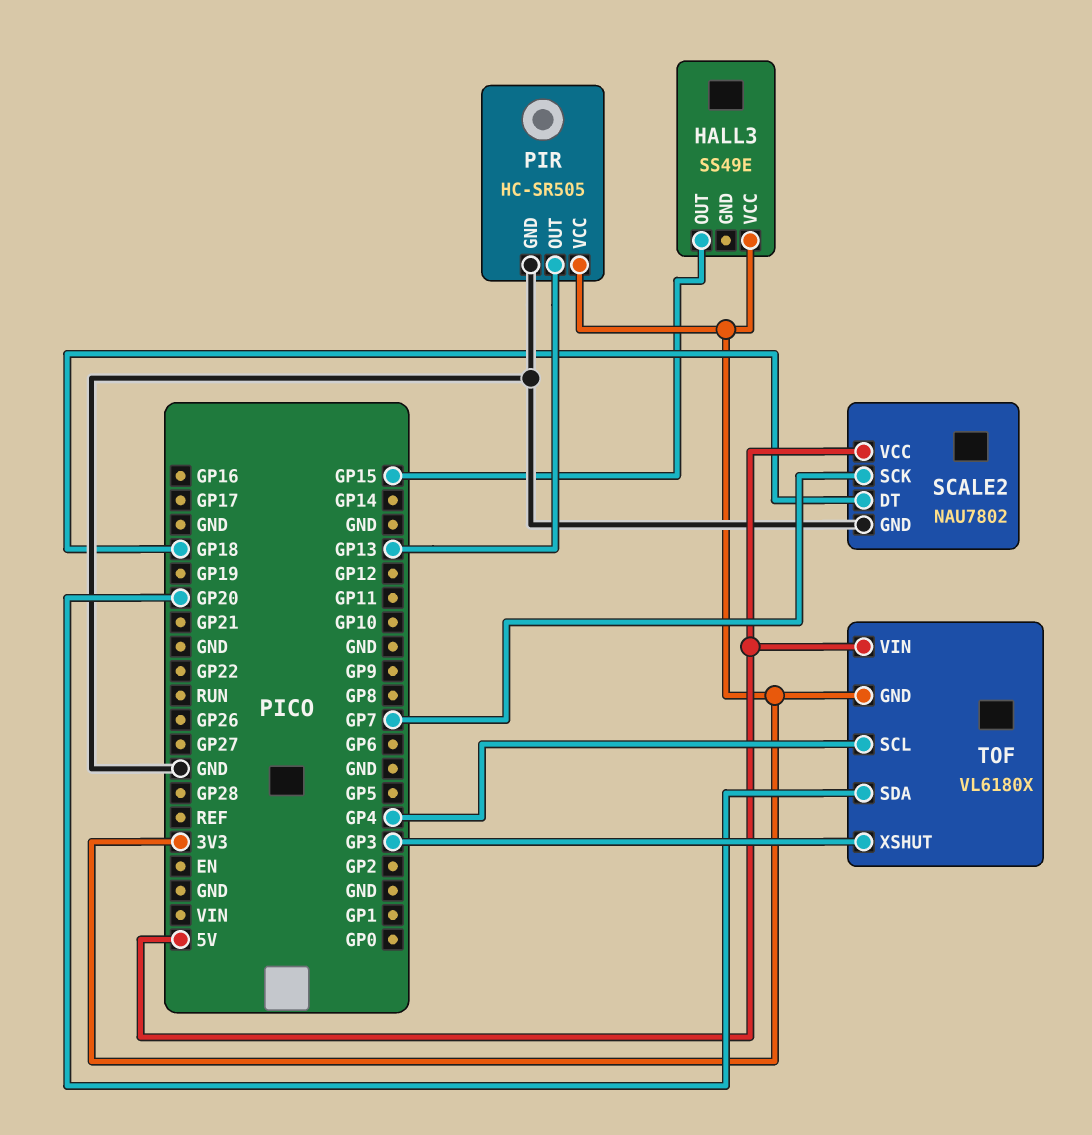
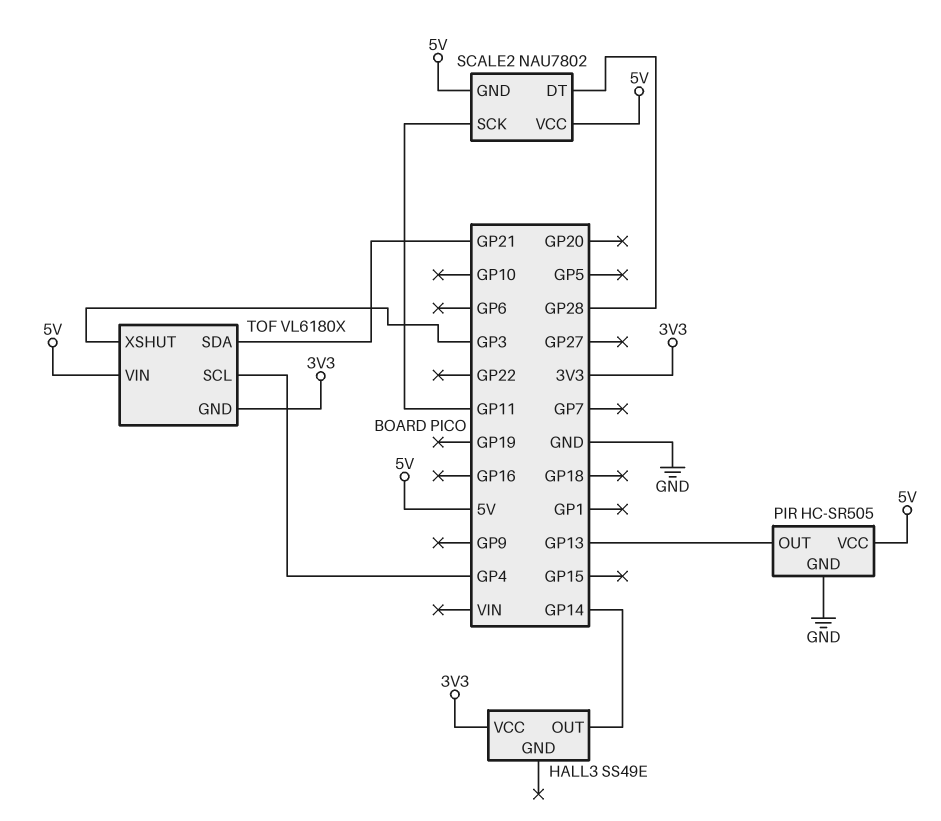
HALL3 pin OUT: GP15 -> GP14
PIR pin VCC: 3V3 -> 5V
SCALE2 pin DT: GP18 -> GP28
SCALE2 pin GND: GND -> 5V
SCALE2 pin SCK: GP7 -> GP11
TOF pin SDA: GP20 -> GP21

